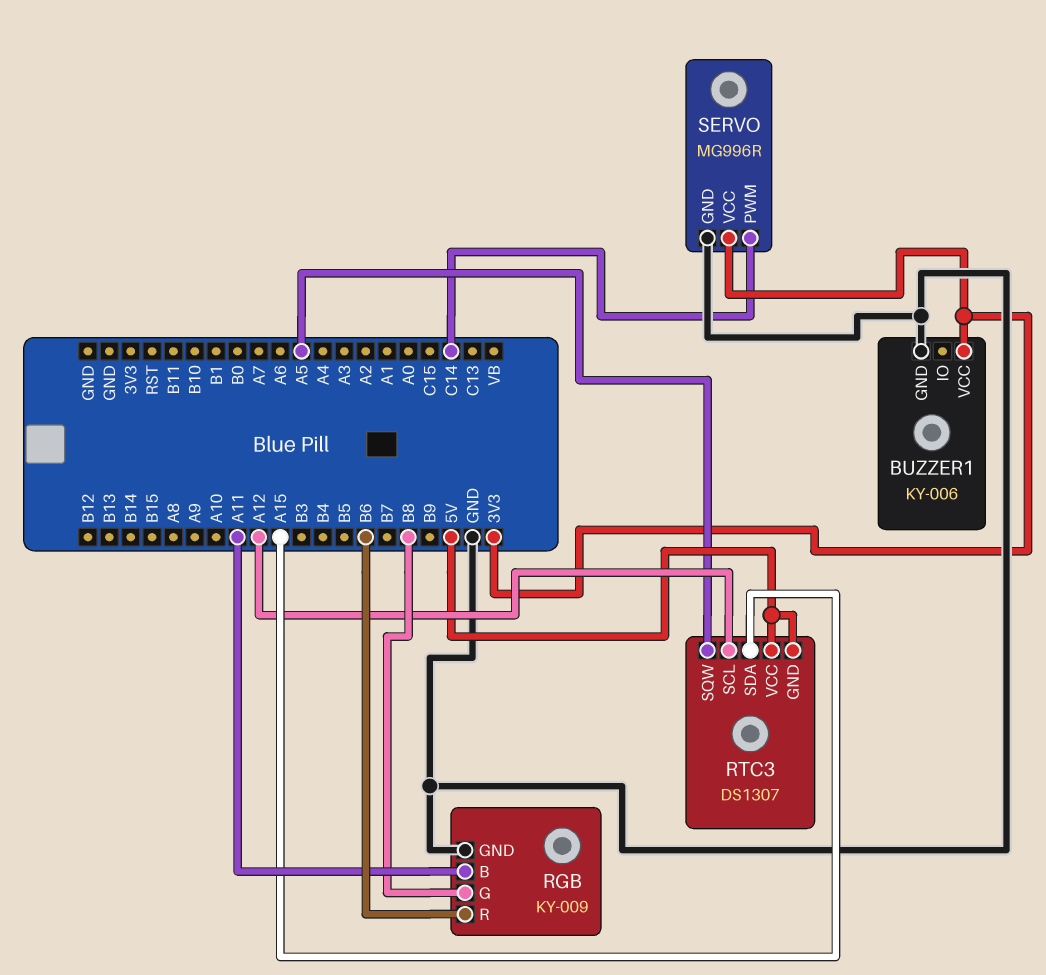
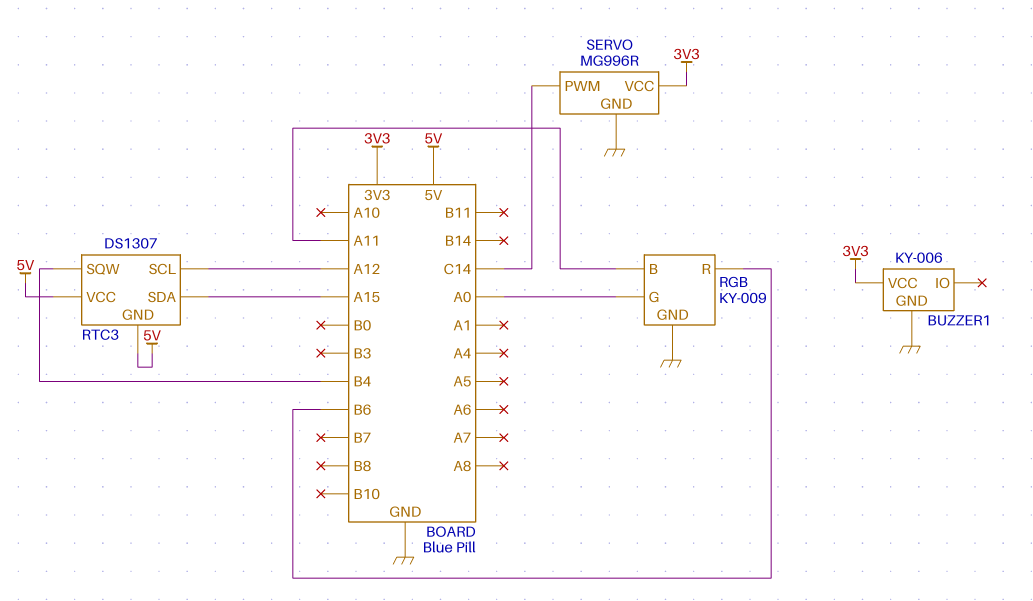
RGB pin G: B8 -> A0
RTC3 pin SQW: A5 -> B4

